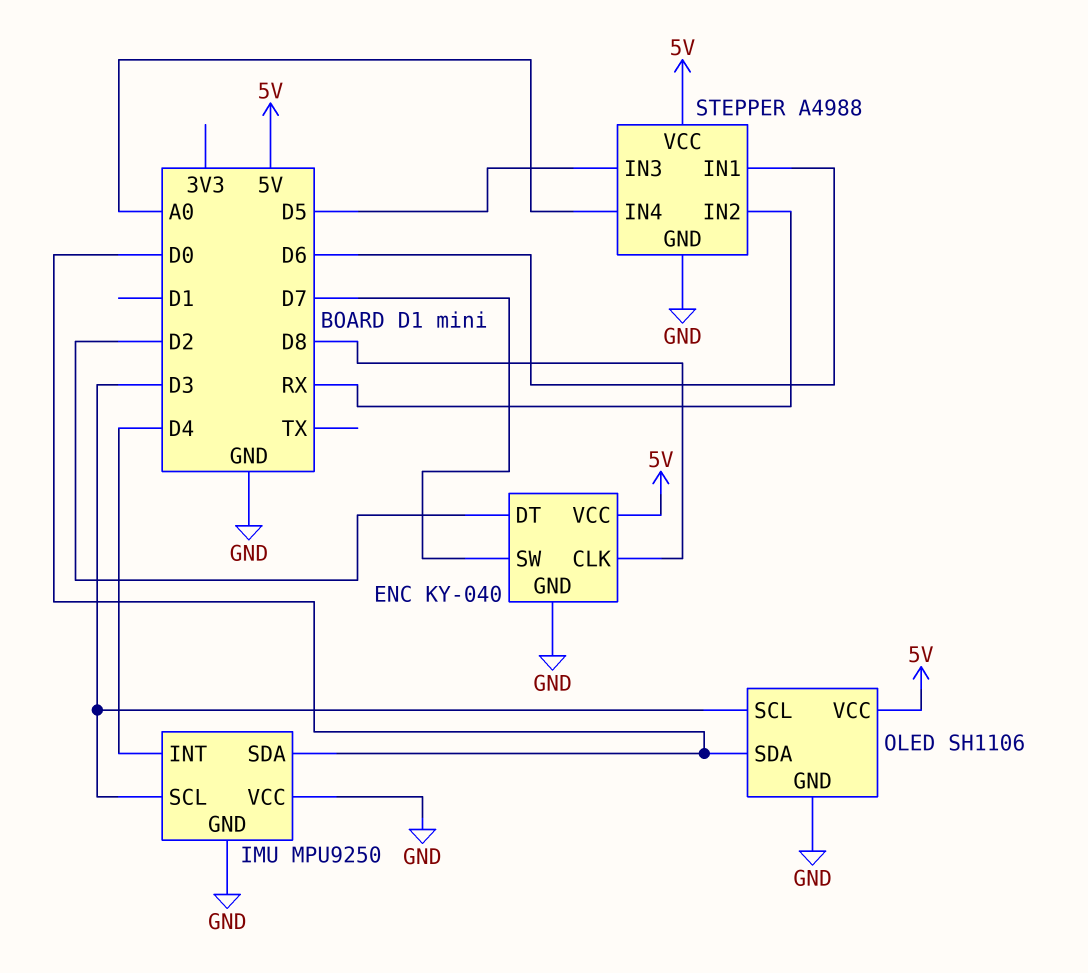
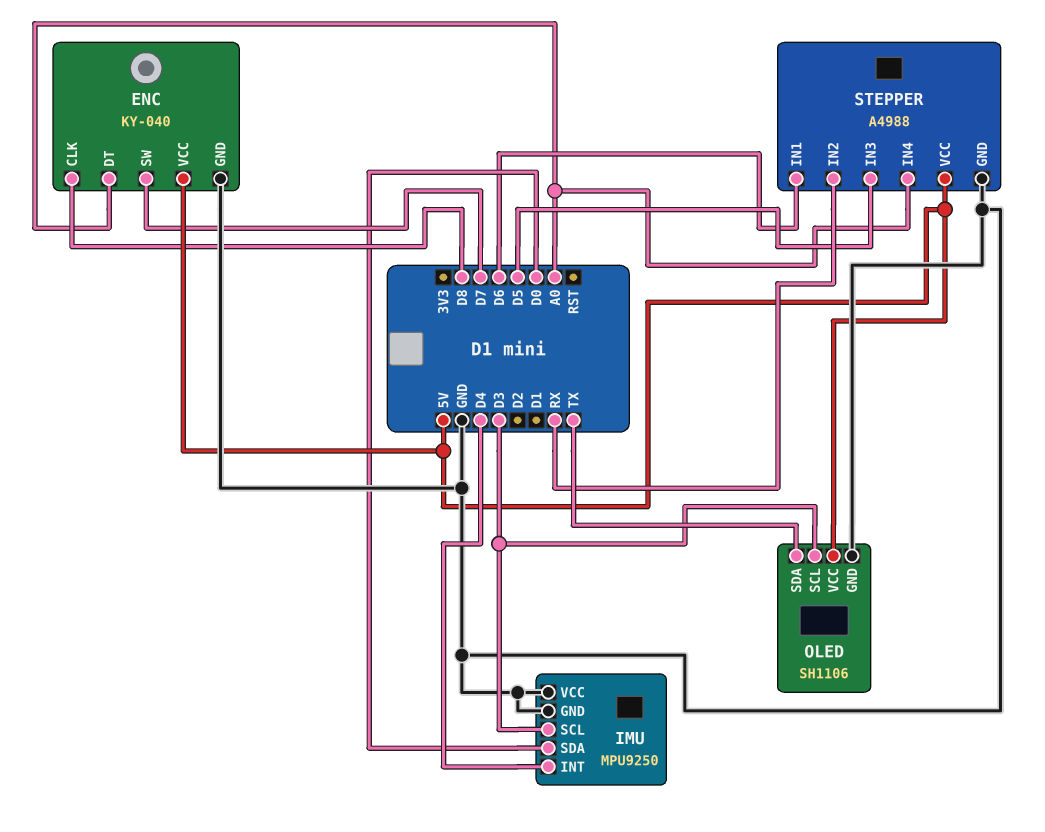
ENC pin DT: D2 -> A0
OLED pin SDA: D0 -> TX

